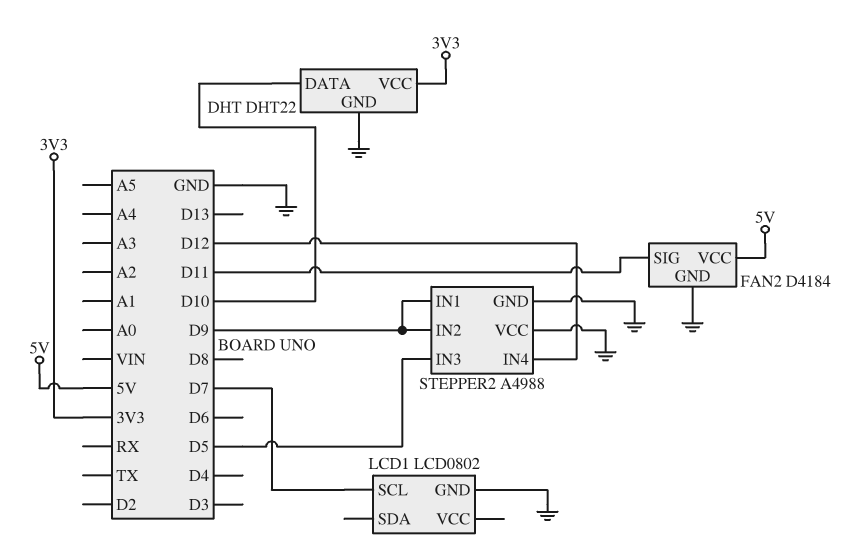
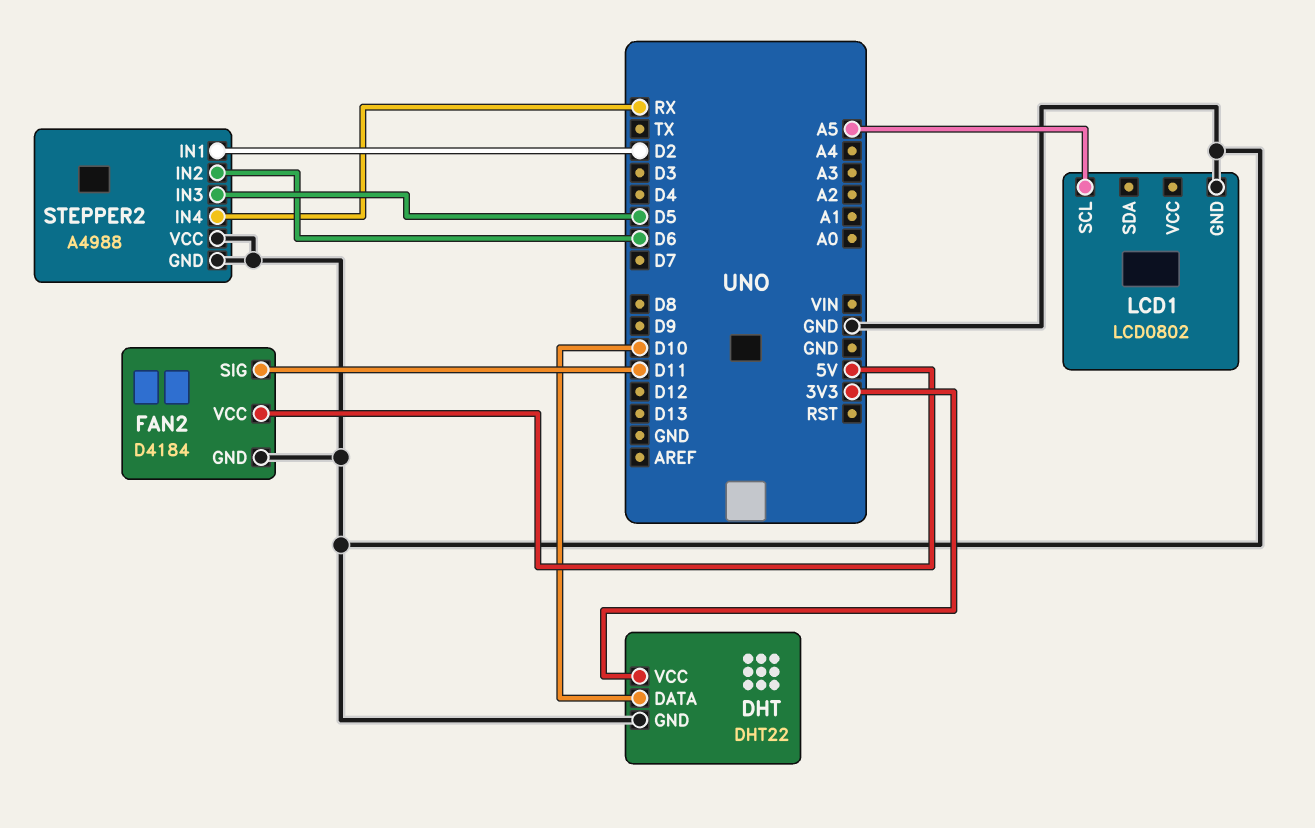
LCD1 pin SCL: D7 -> A5
STEPPER2 pin IN1: D9 -> D2
STEPPER2 pin IN2: D9 -> D6
STEPPER2 pin IN4: D12 -> RX

